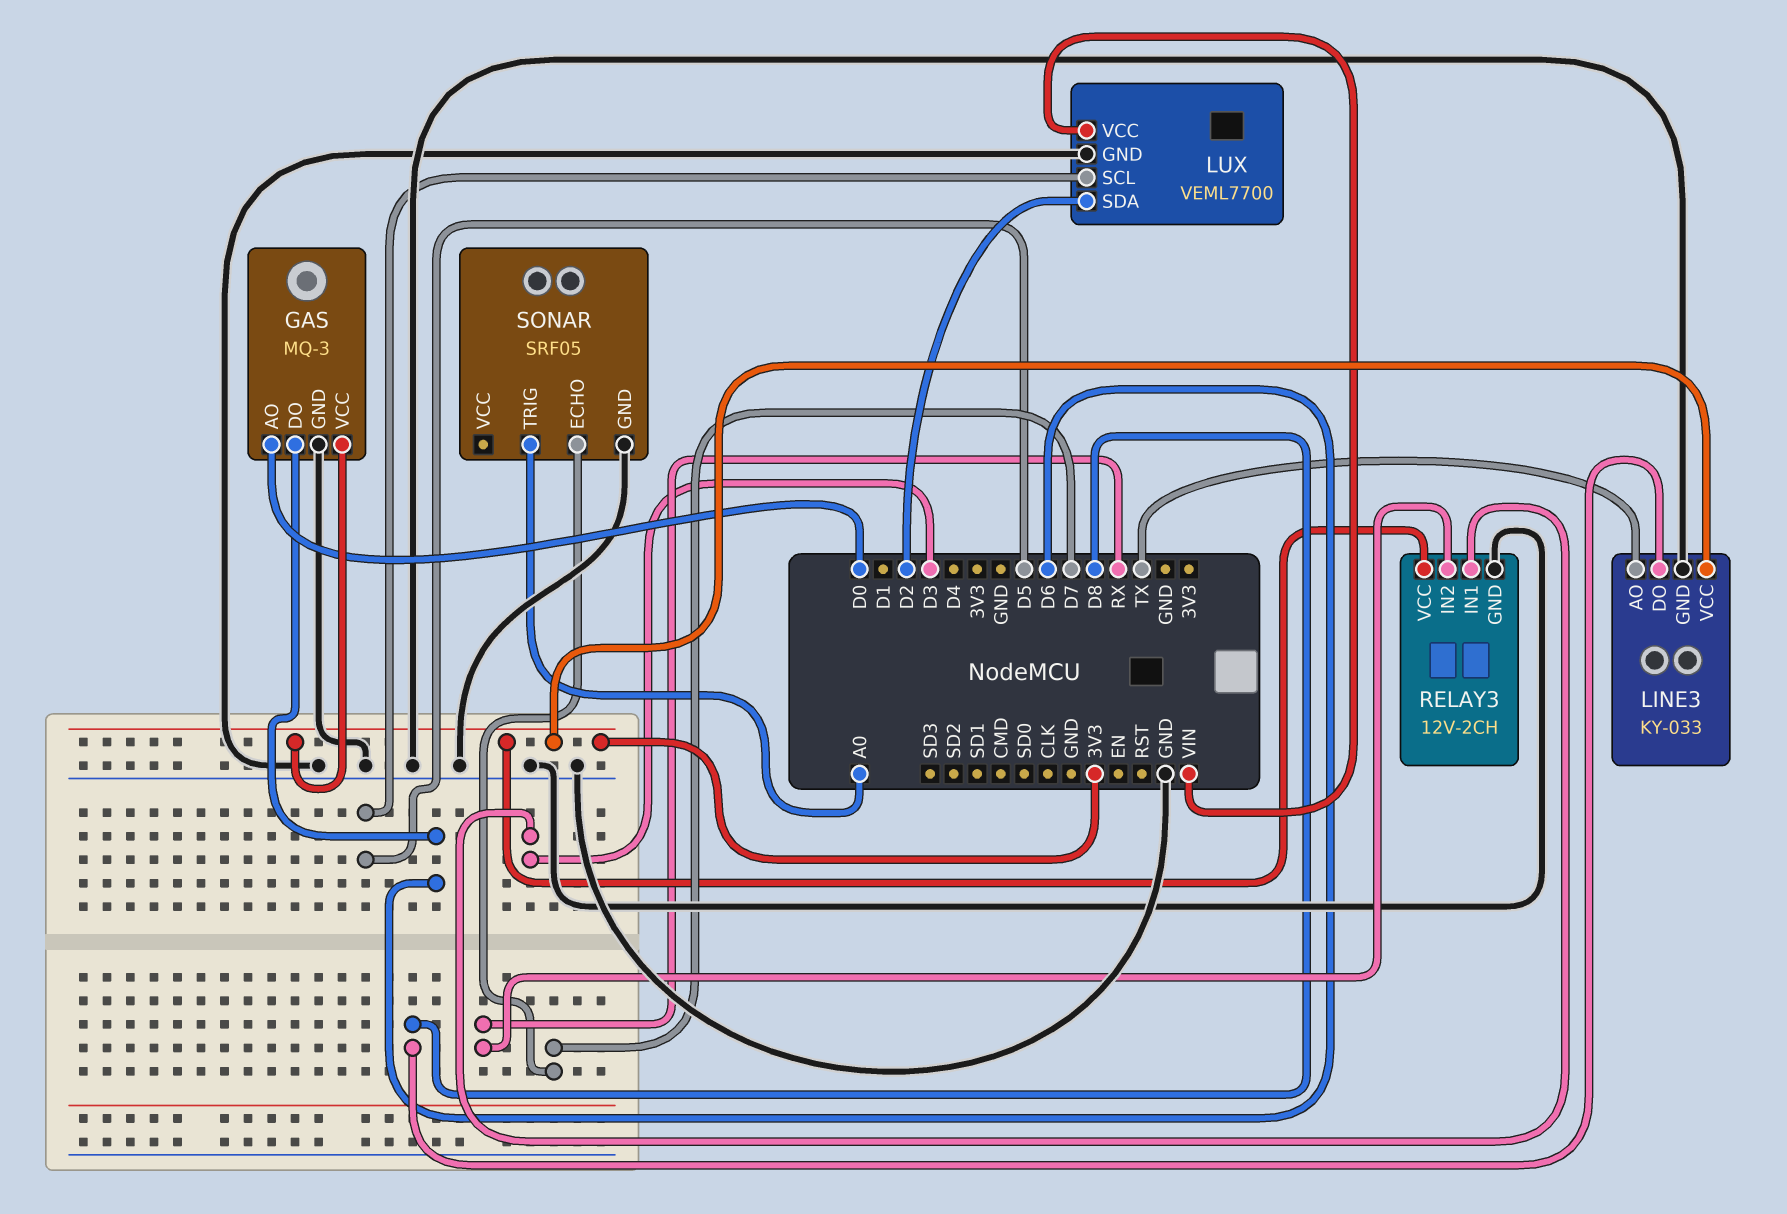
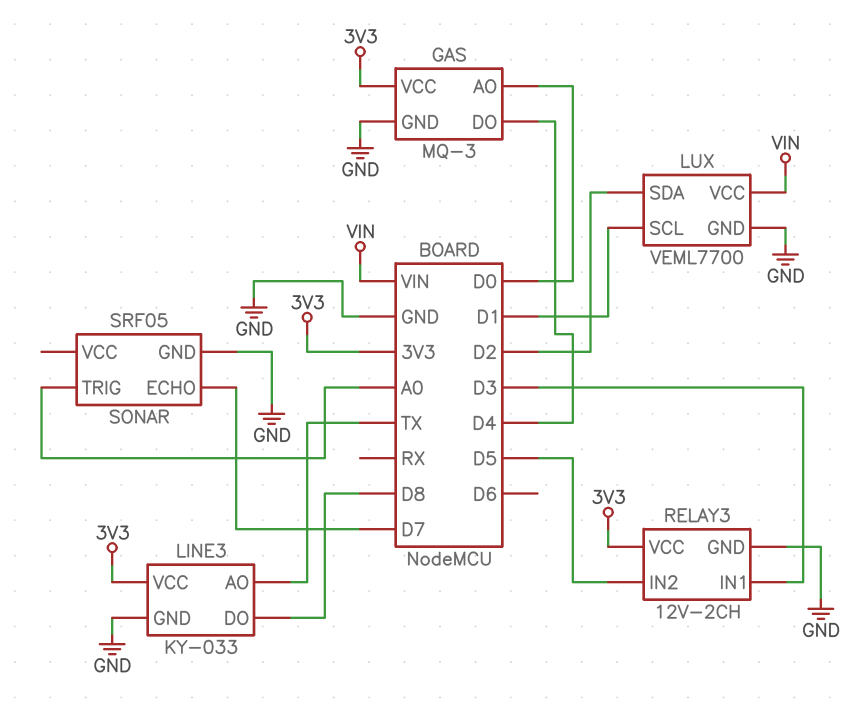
GAS pin DO: D6 -> D4
LUX pin SCL: D5 -> D1
RELAY3 pin IN2: RX -> D5

